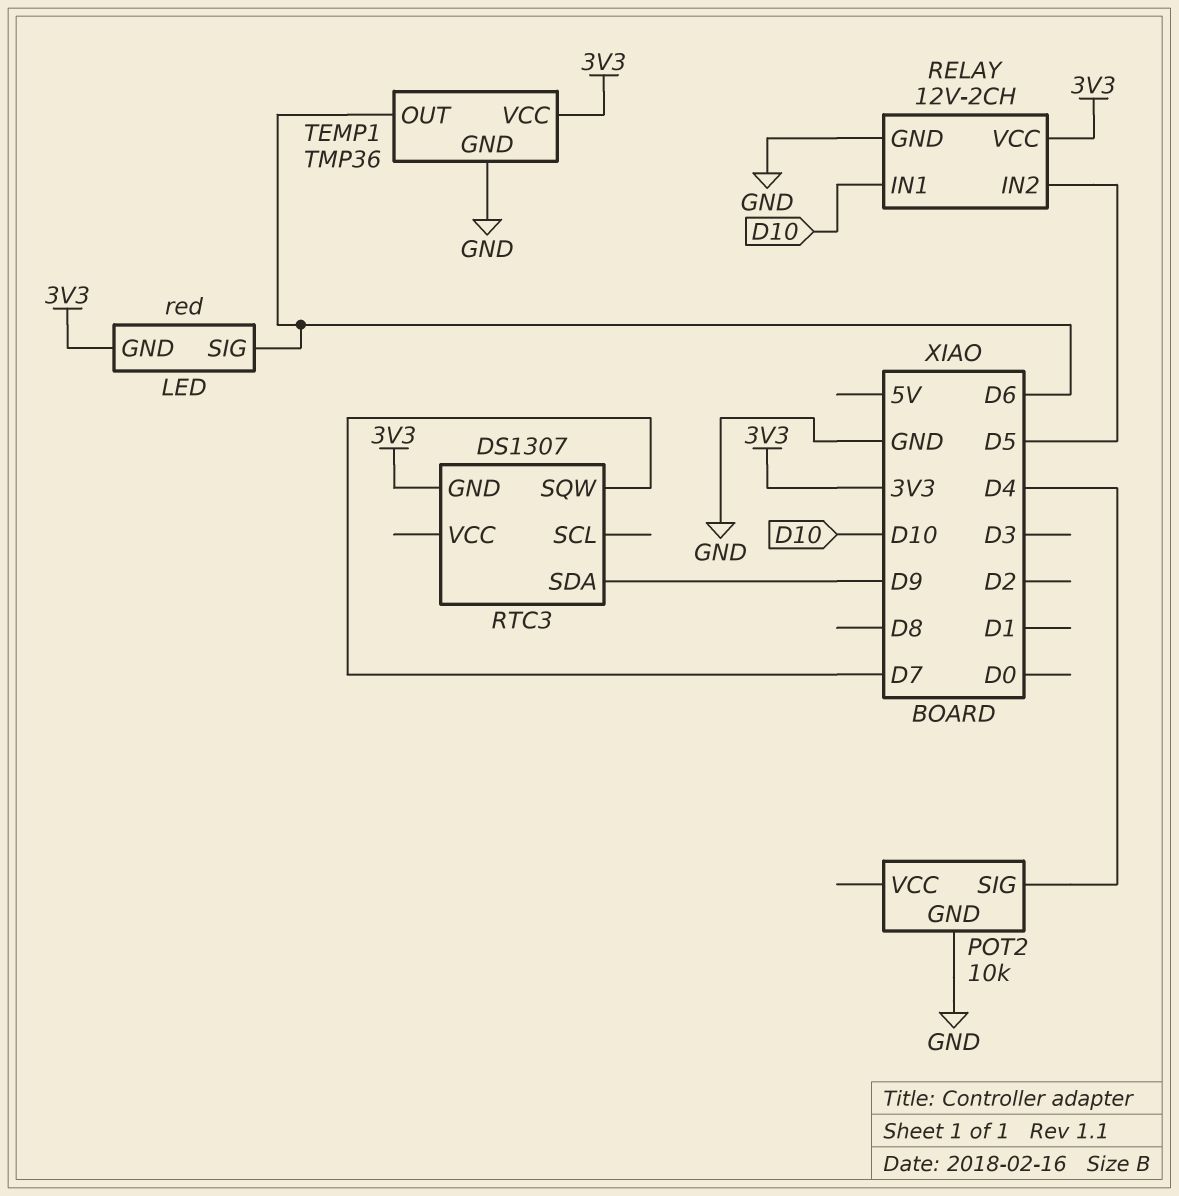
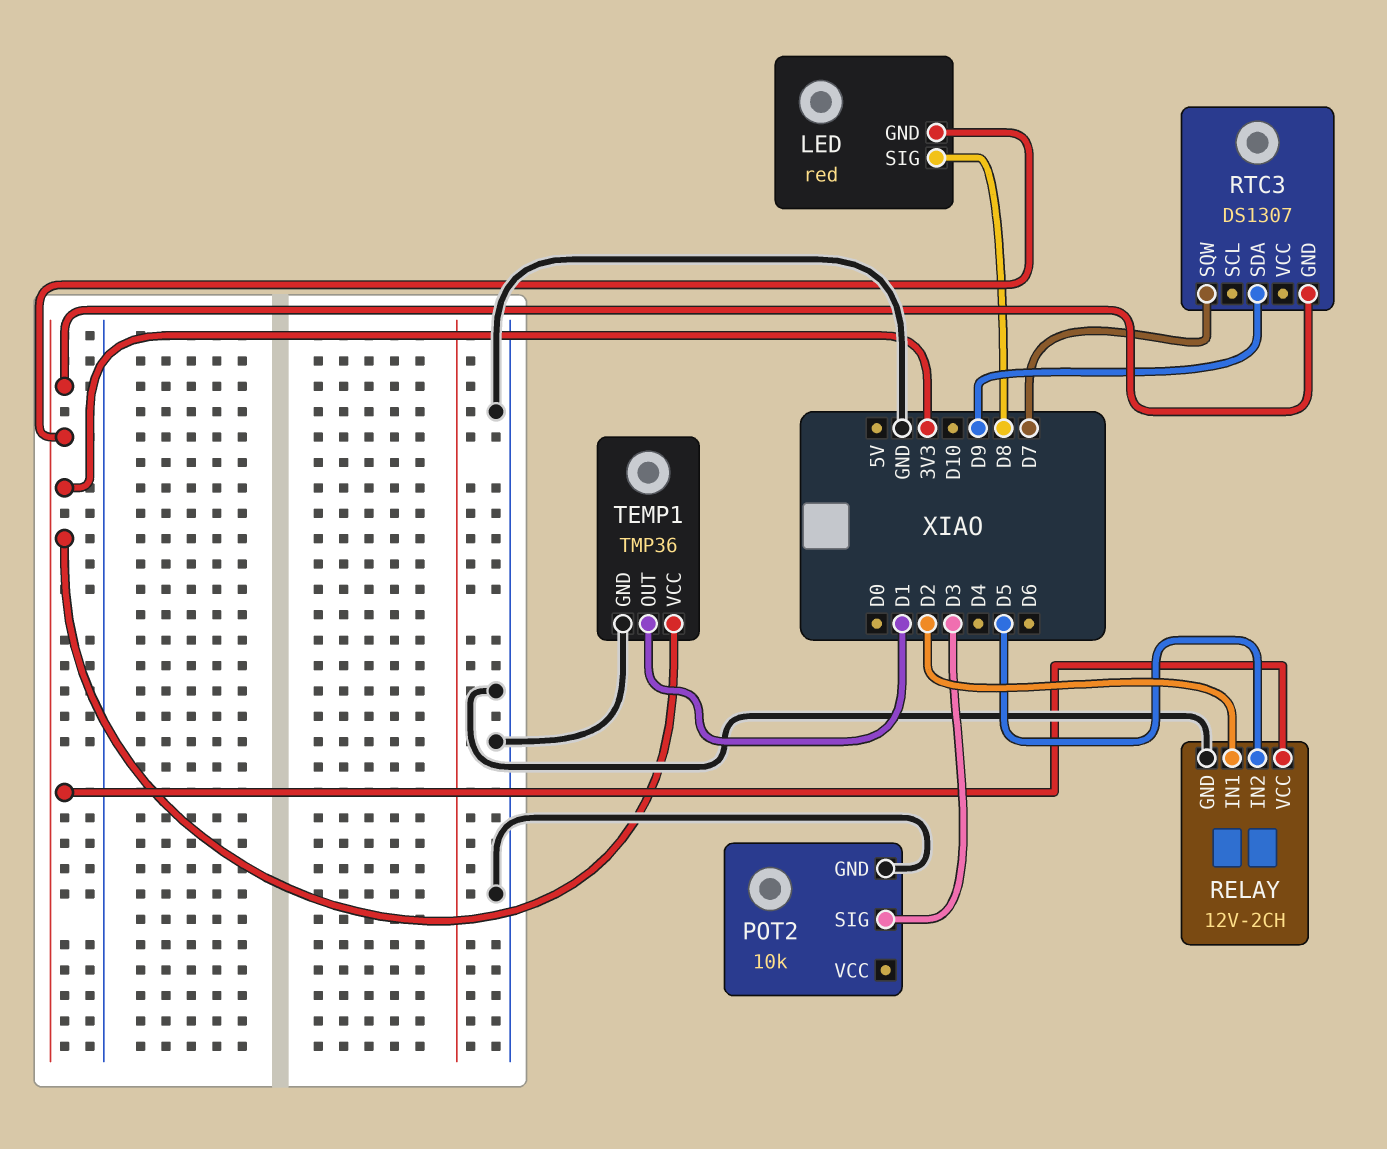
LED pin SIG: D6 -> D8
POT2 pin SIG: D4 -> D3
RELAY pin IN1: D10 -> D2
TEMP1 pin OUT: D6 -> D1

